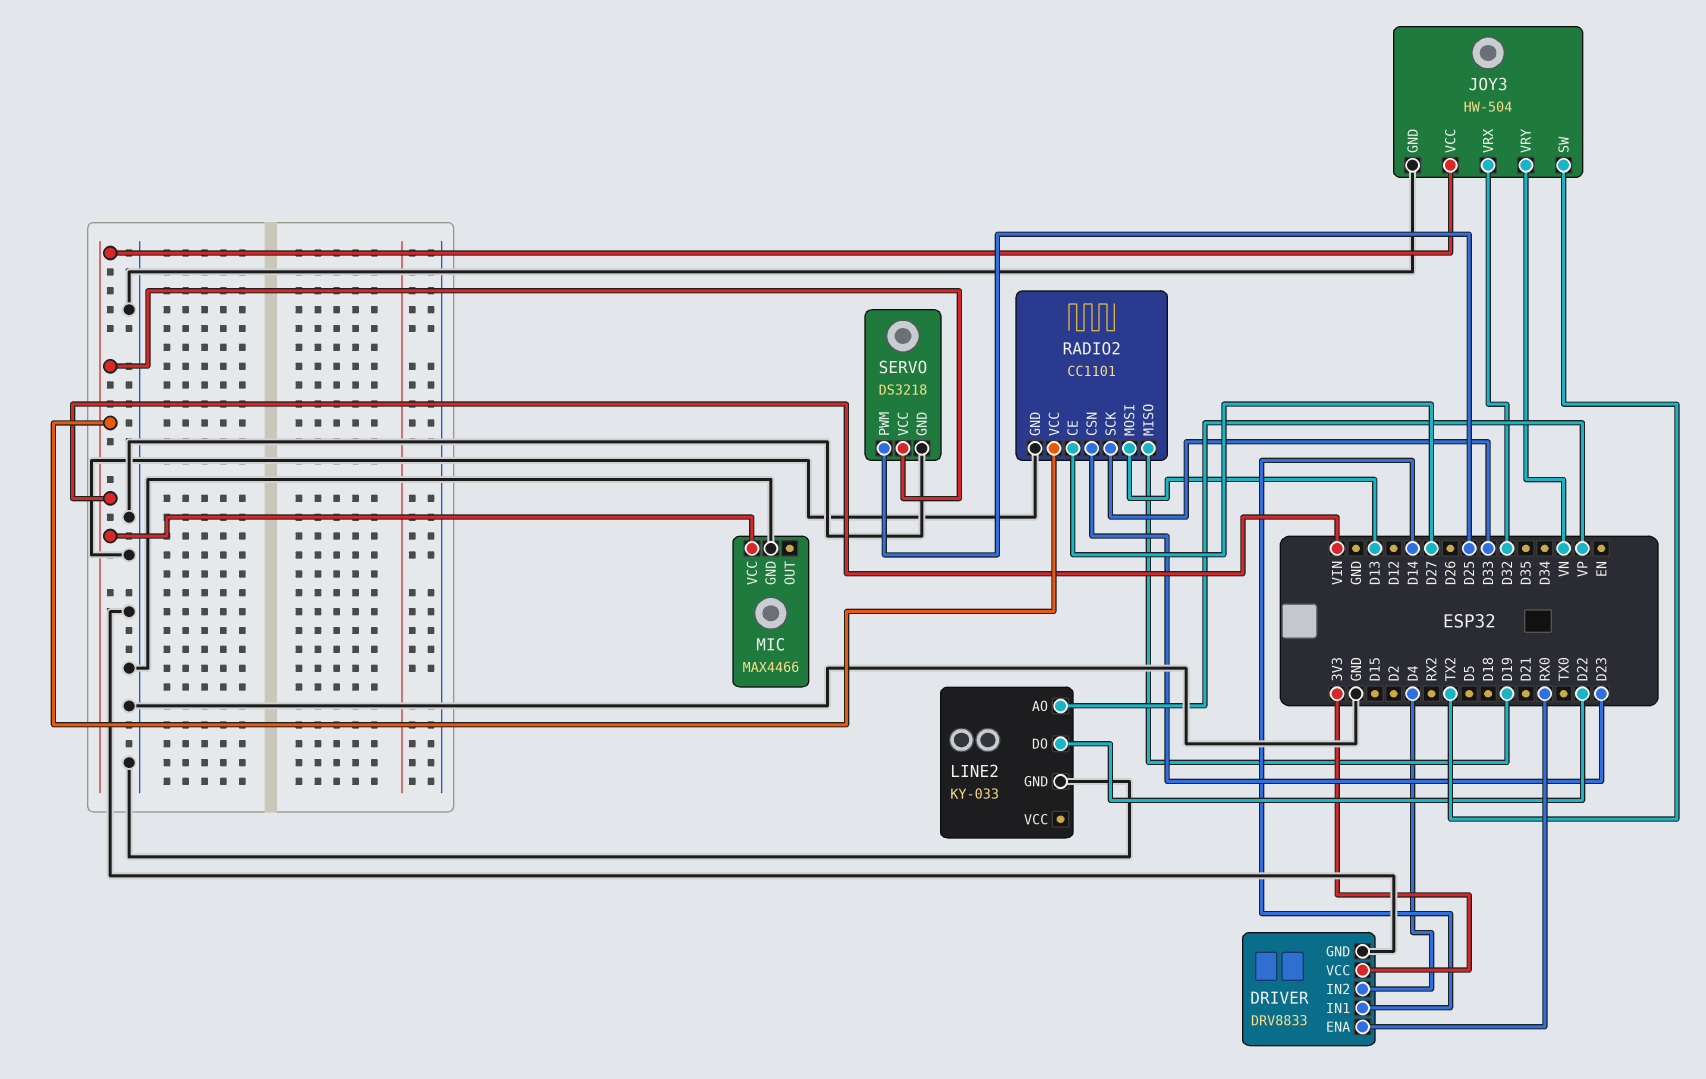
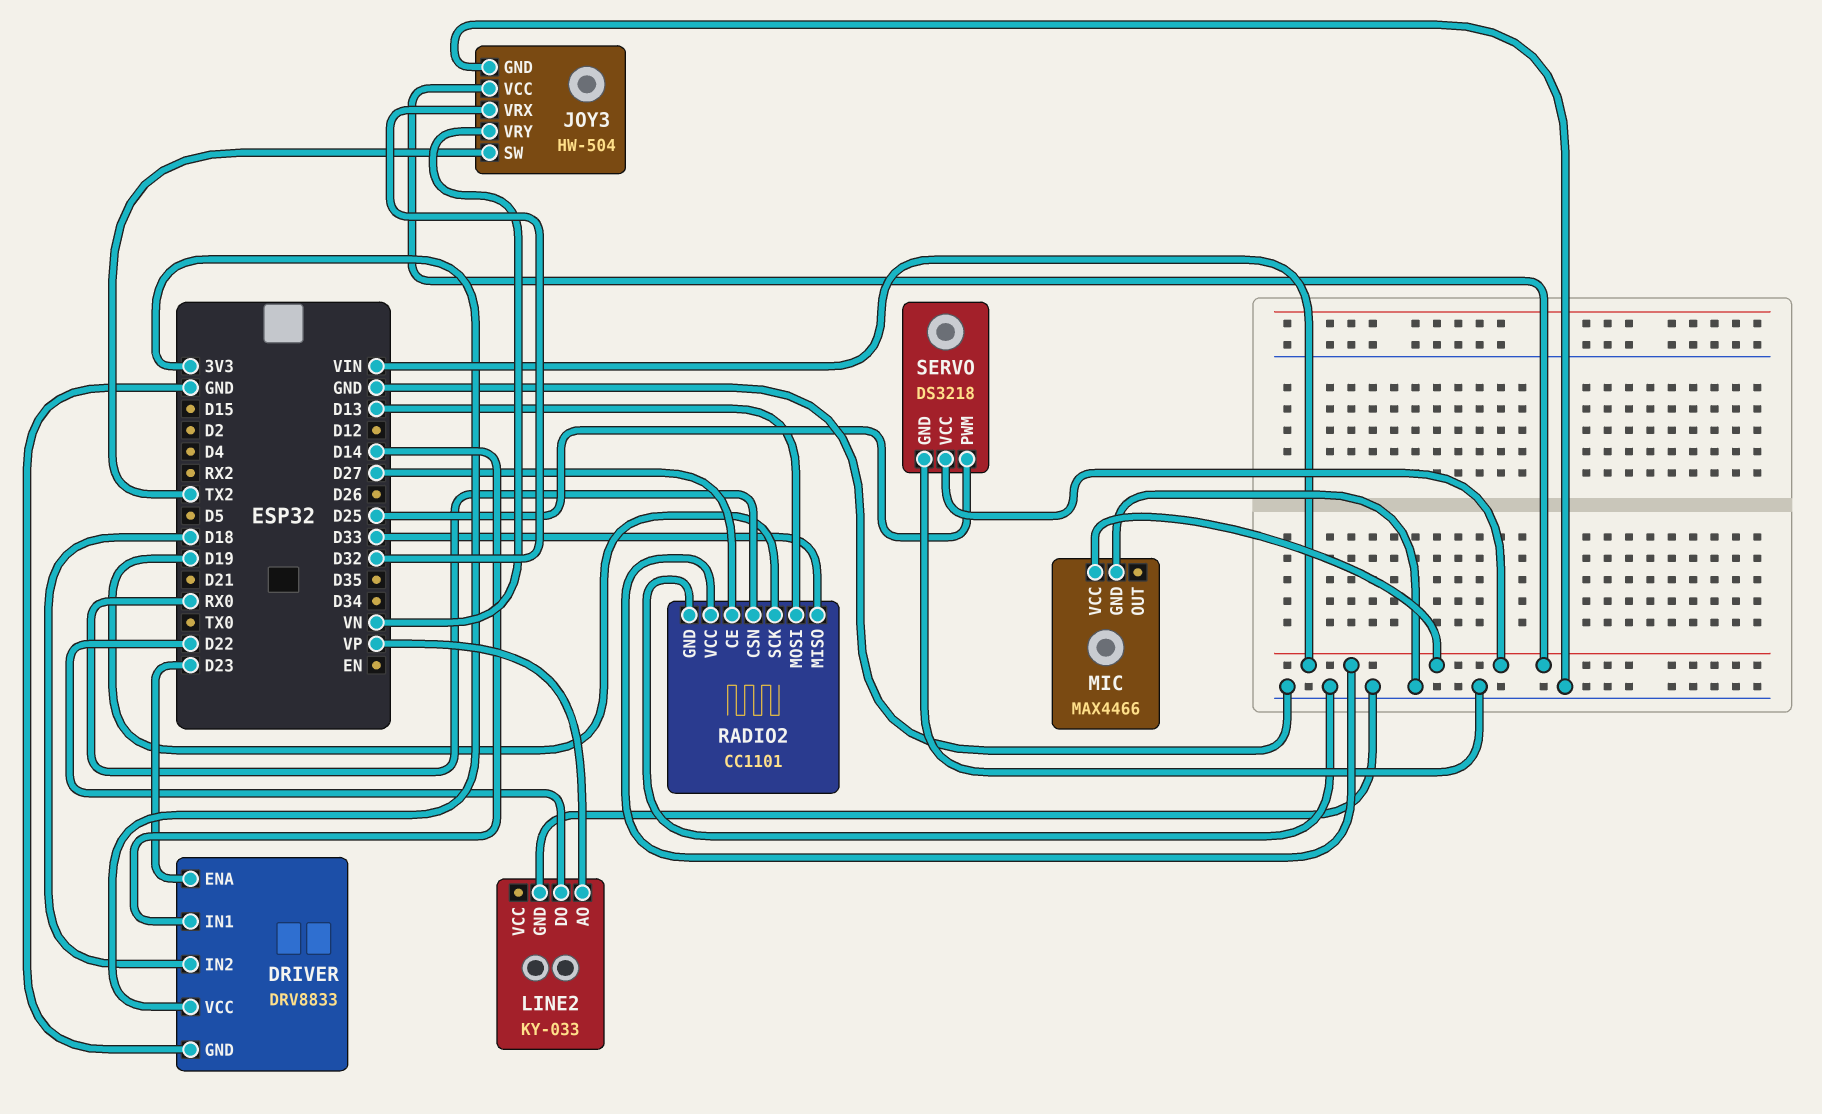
DRIVER pin ENA: RX0 -> D23
DRIVER pin IN2: D4 -> D18
RADIO2 pin CSN: D23 -> RX0
RADIO2 pin MISO: D19 -> D33
RADIO2 pin SCK: D33 -> D19

